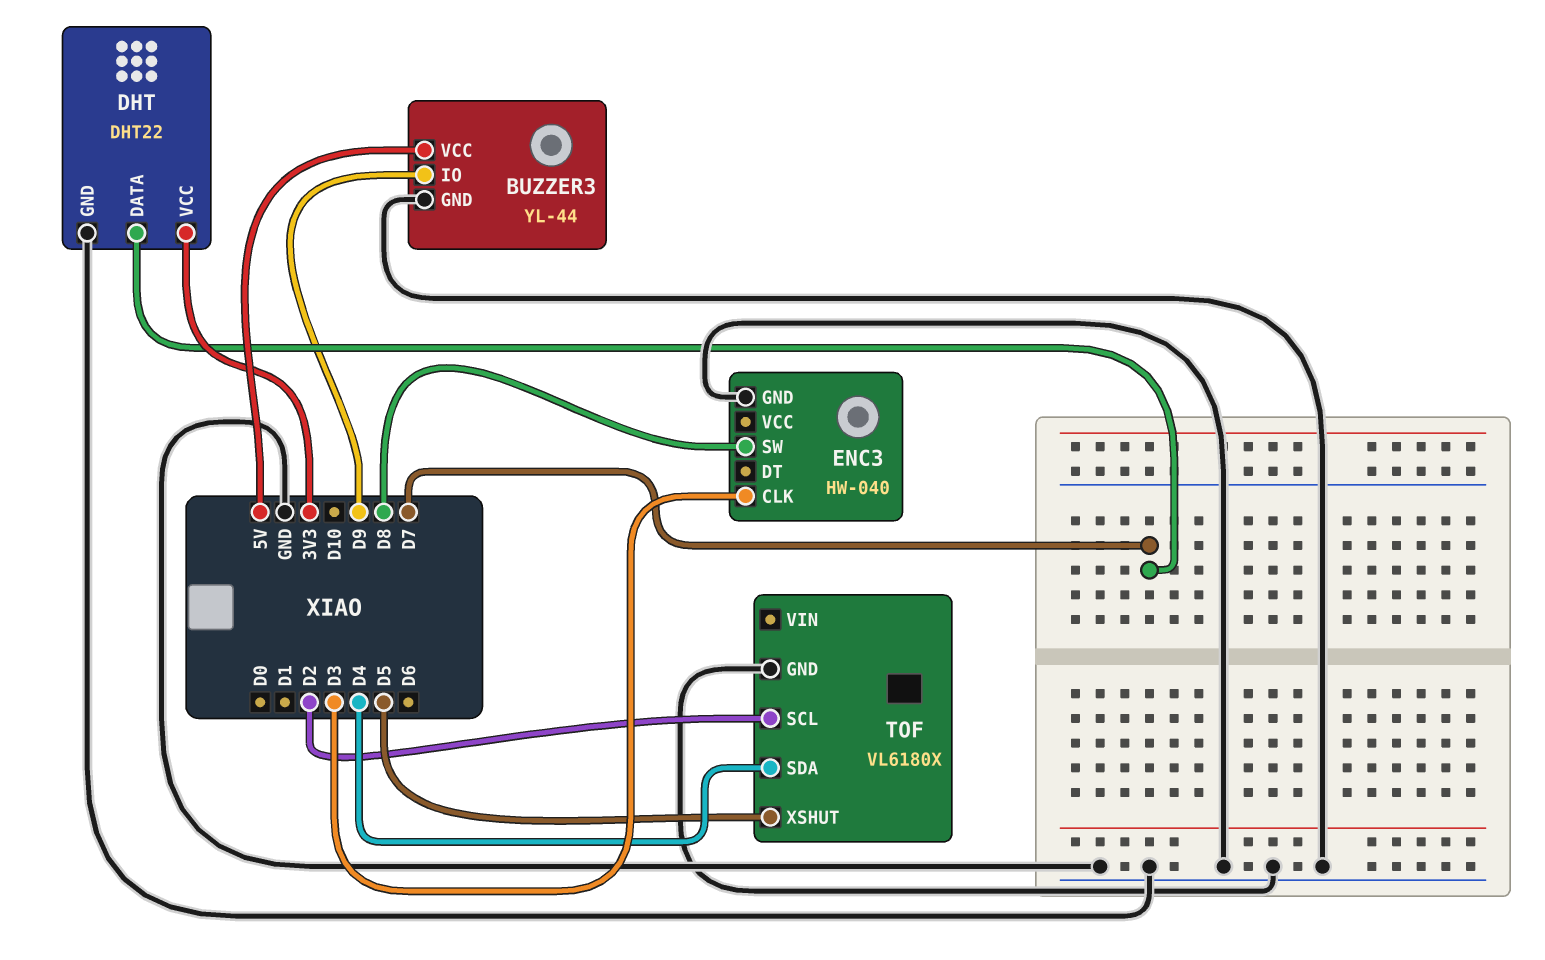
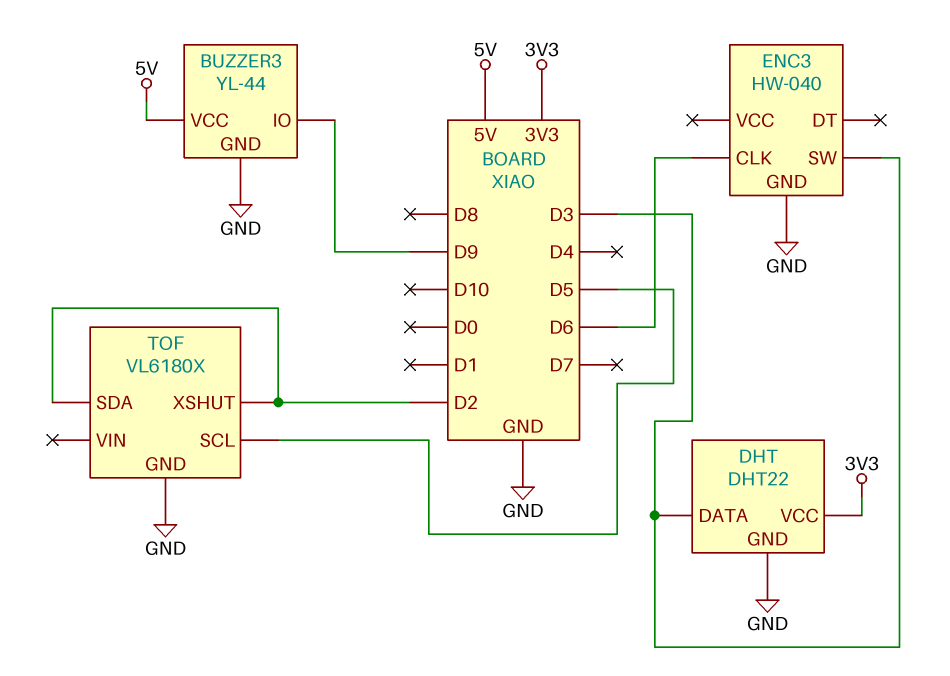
DHT pin DATA: D7 -> D3
ENC3 pin CLK: D3 -> D6
ENC3 pin SW: D8 -> D3
TOF pin SCL: D2 -> D5
TOF pin SDA: D4 -> D2
TOF pin XSHUT: D5 -> D2

